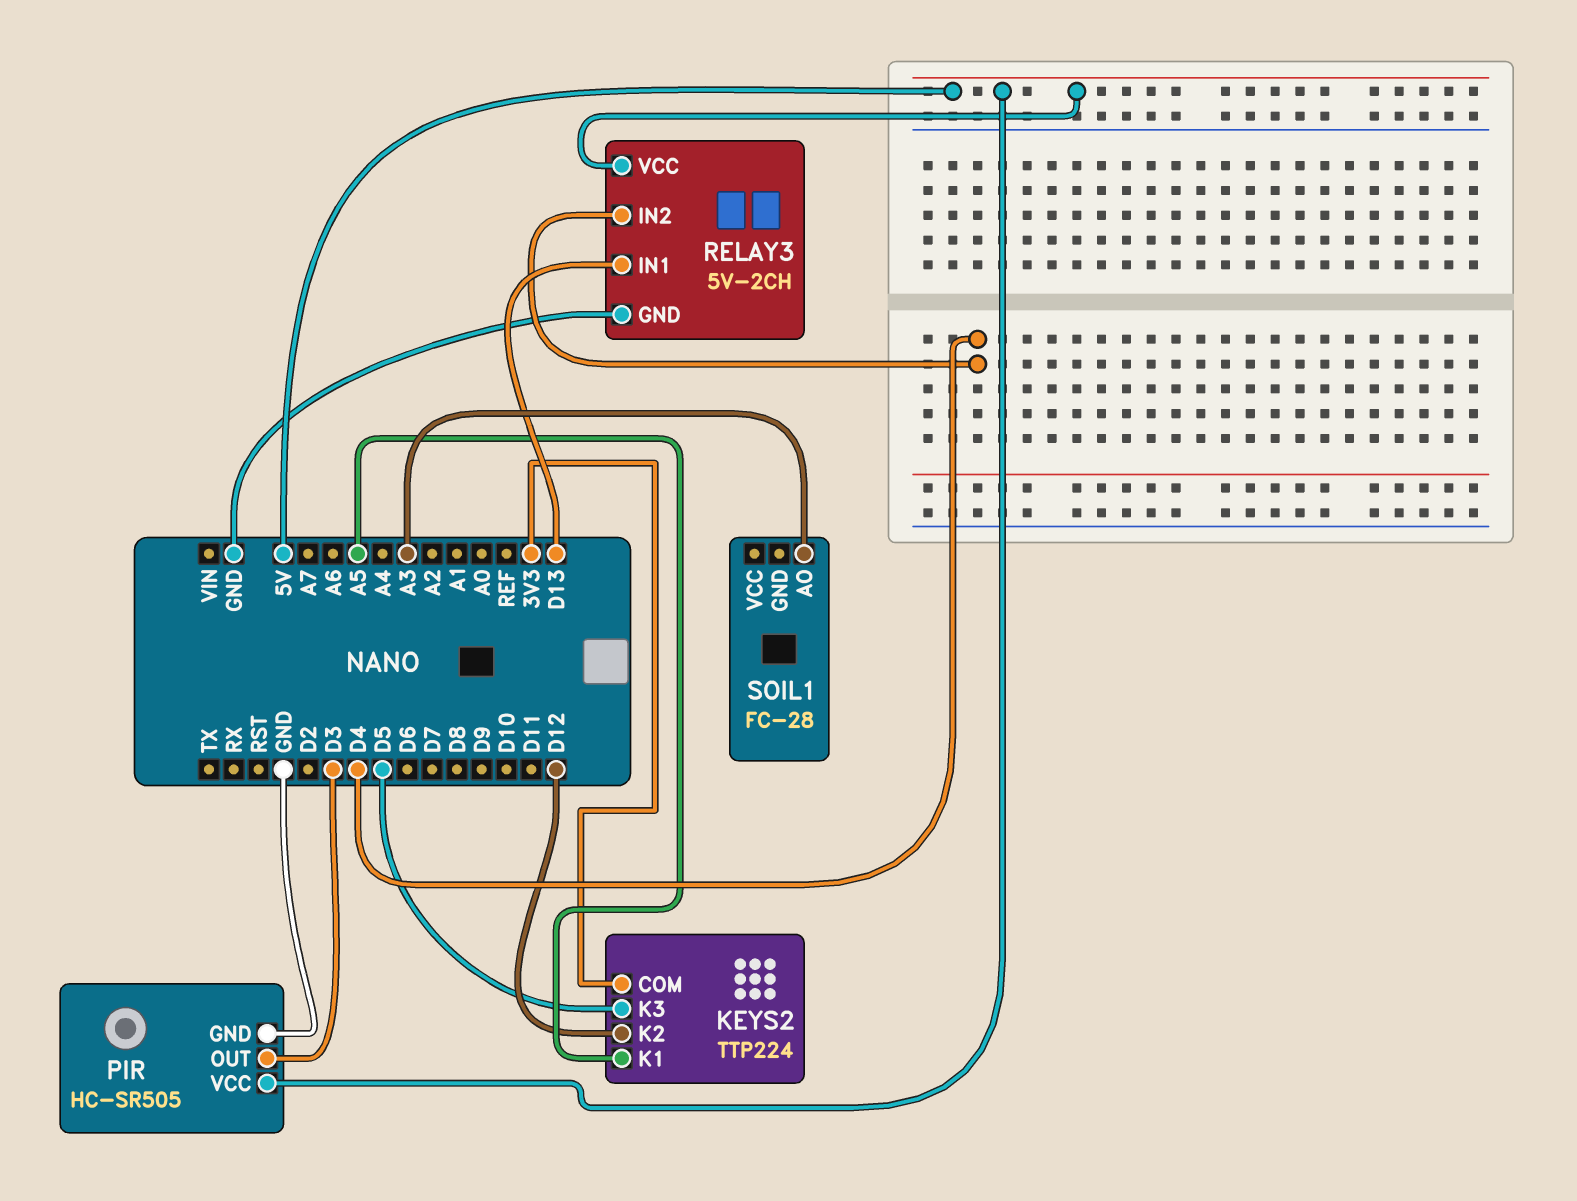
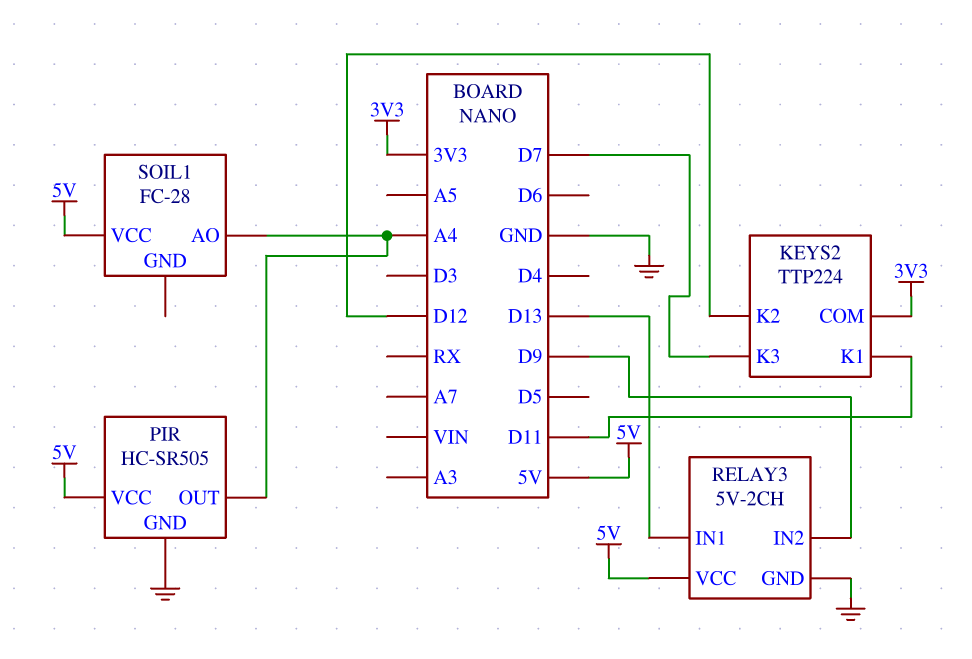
KEYS2 pin K1: A5 -> D11
KEYS2 pin K3: D5 -> D7
PIR pin OUT: D3 -> A4
RELAY3 pin IN2: D4 -> D9
SOIL1 pin AO: A3 -> A4
SOIL1 pin VCC: none -> 5V

